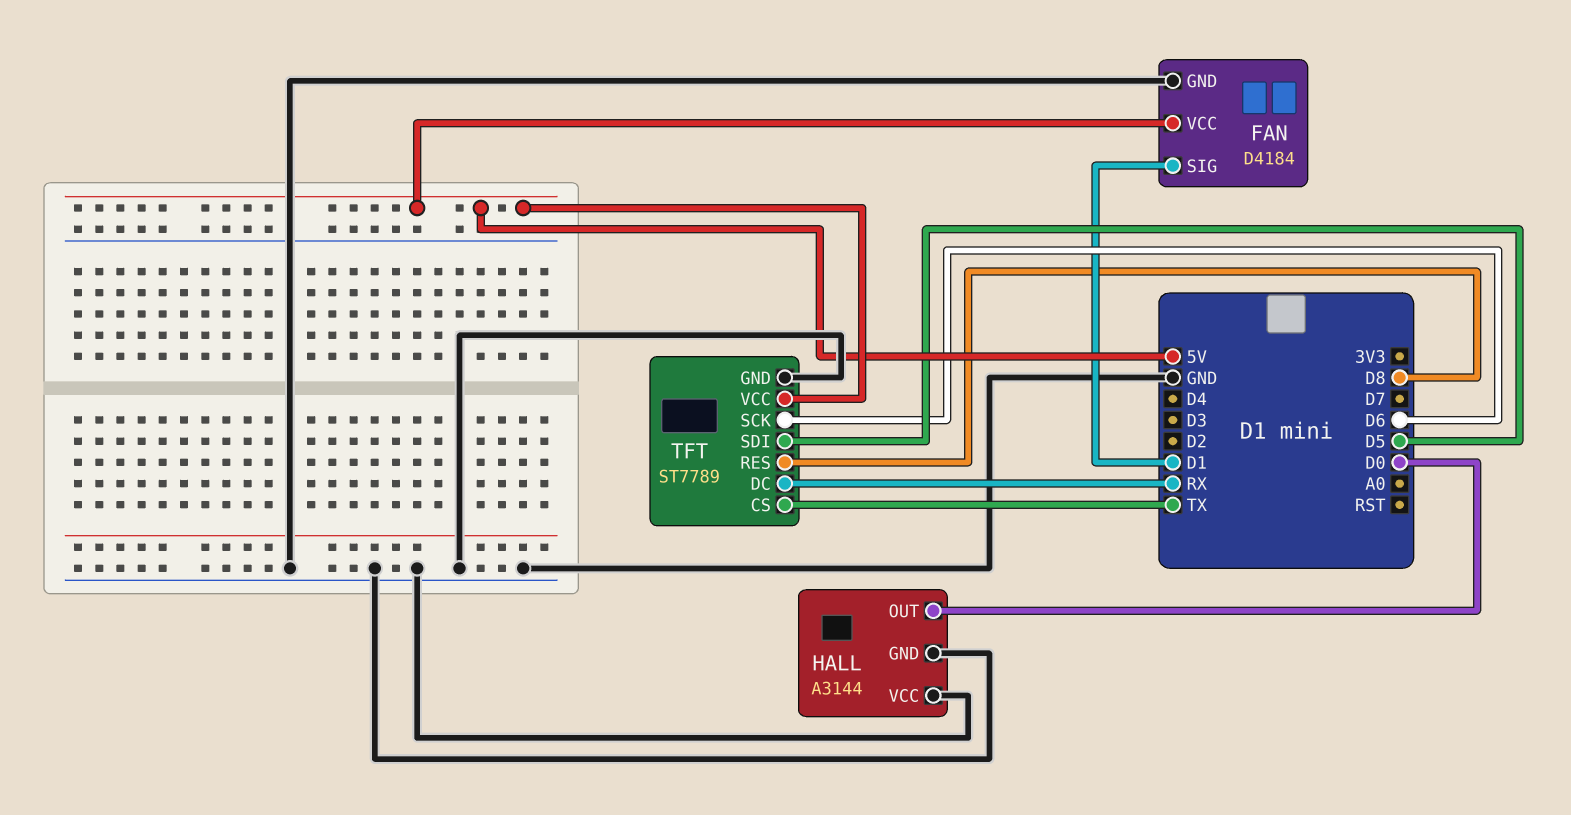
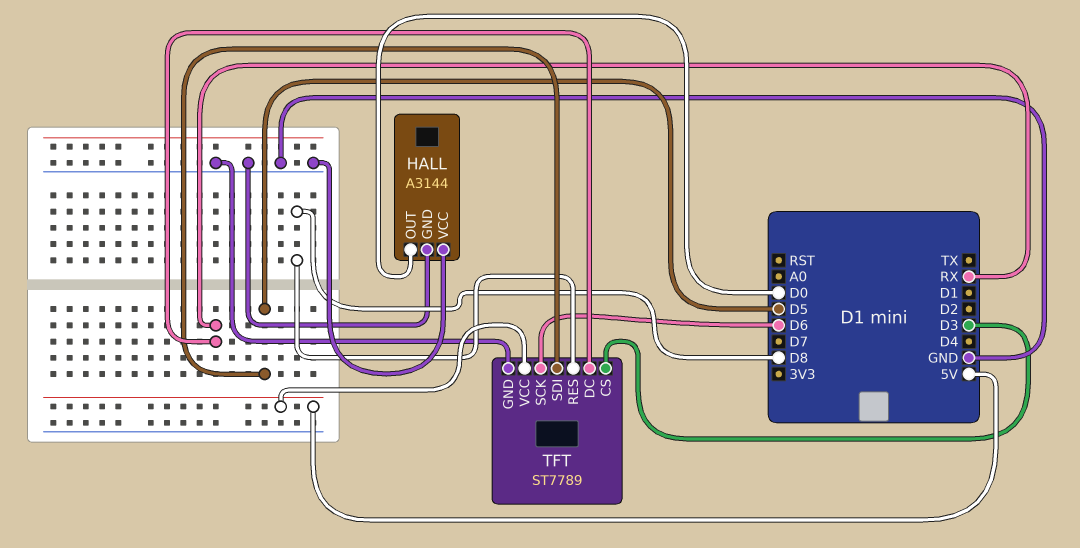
FAN: D4184 -> none
FAN pin GND: GND -> none
FAN pin SIG: D1 -> none
FAN pin VCC: 5V -> none
TFT pin CS: TX -> D3

